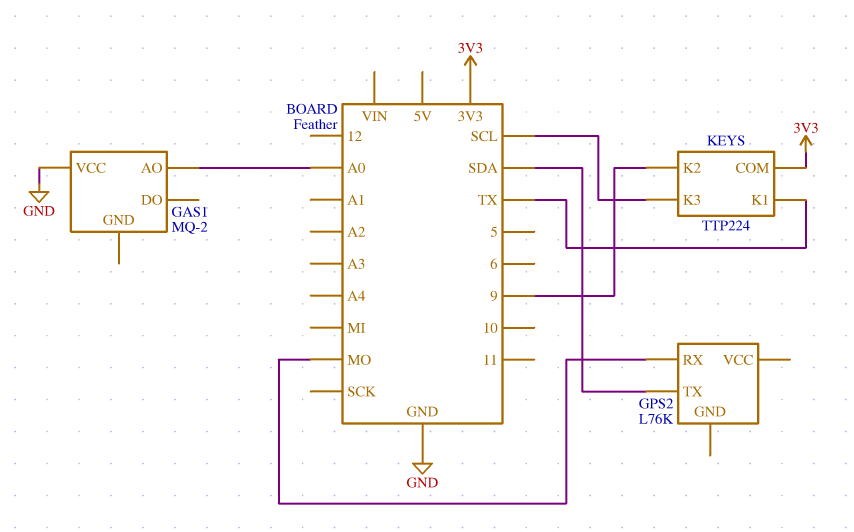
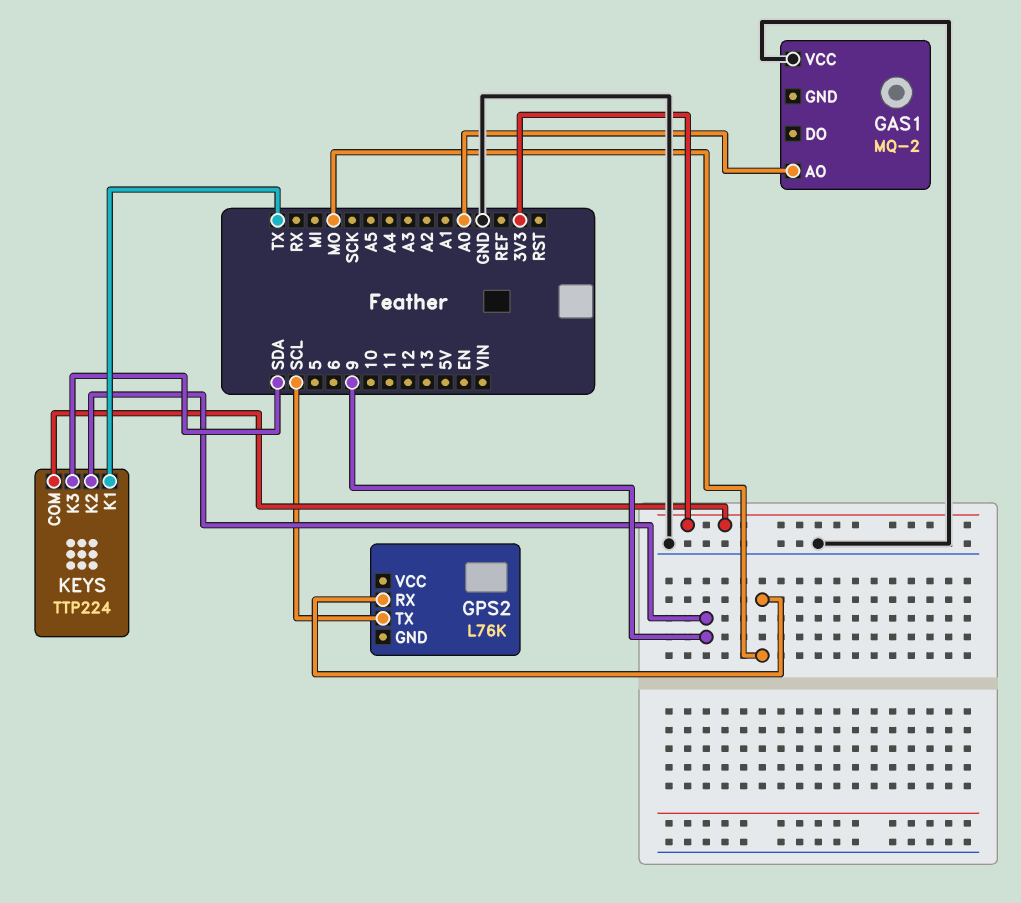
GPS2 pin TX: SDA -> SCL
KEYS pin K3: SCL -> SDA

